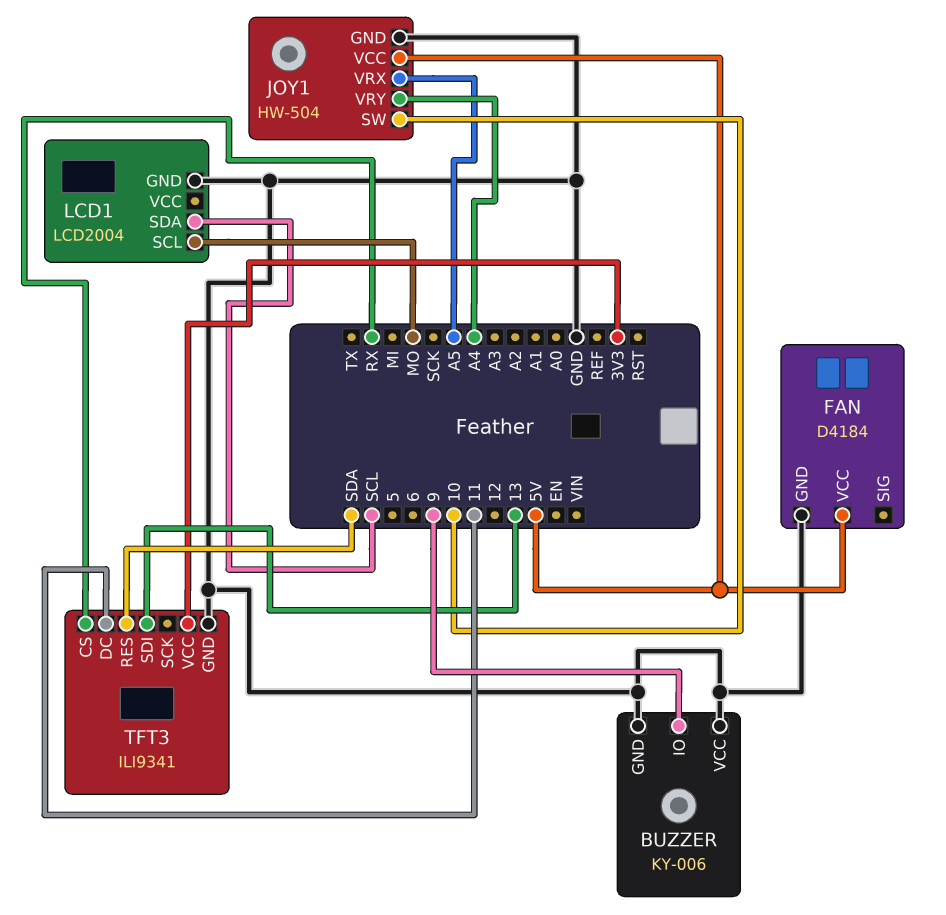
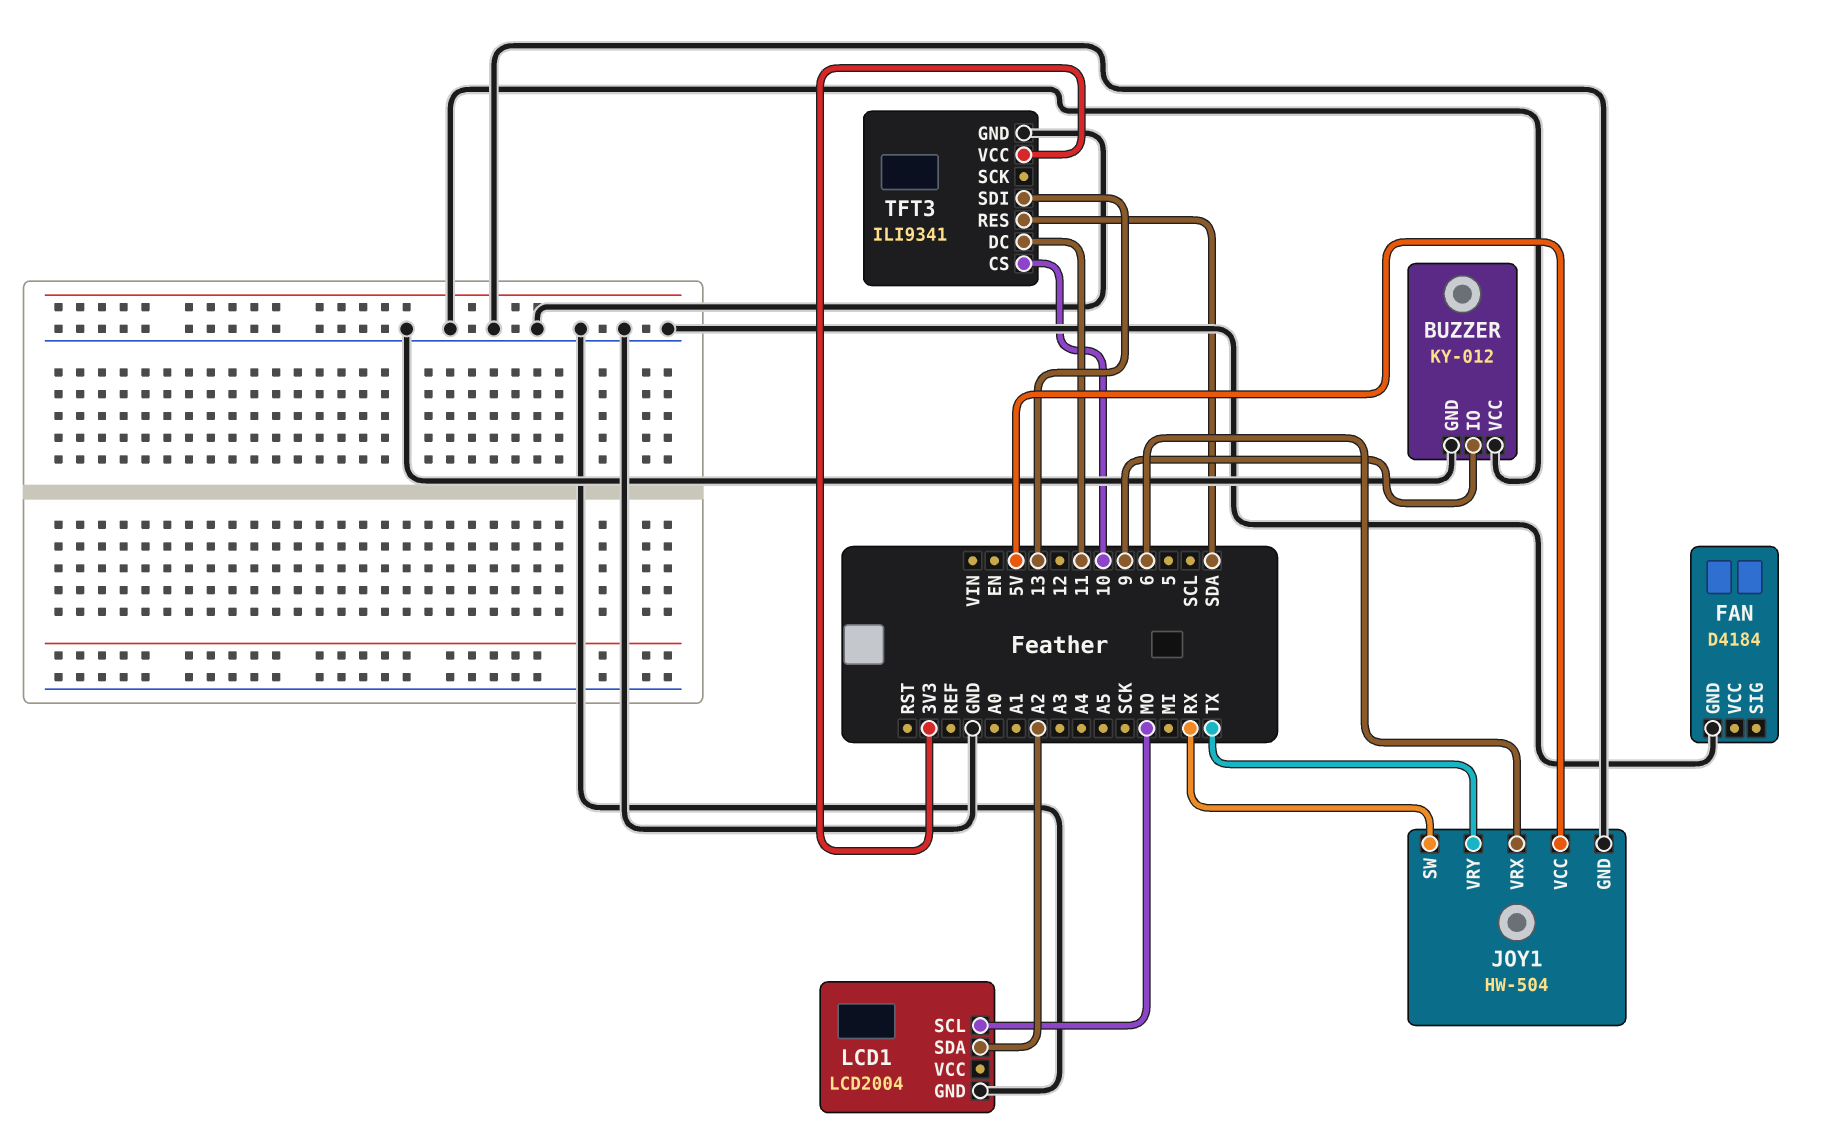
BUZZER: KY-006 -> KY-012
FAN pin VCC: 5V -> none
JOY1 pin SW: 10 -> RX
JOY1 pin VRX: A5 -> 6
JOY1 pin VRY: A4 -> TX
LCD1 pin SDA: SCL -> A2
TFT3 pin CS: RX -> 10

